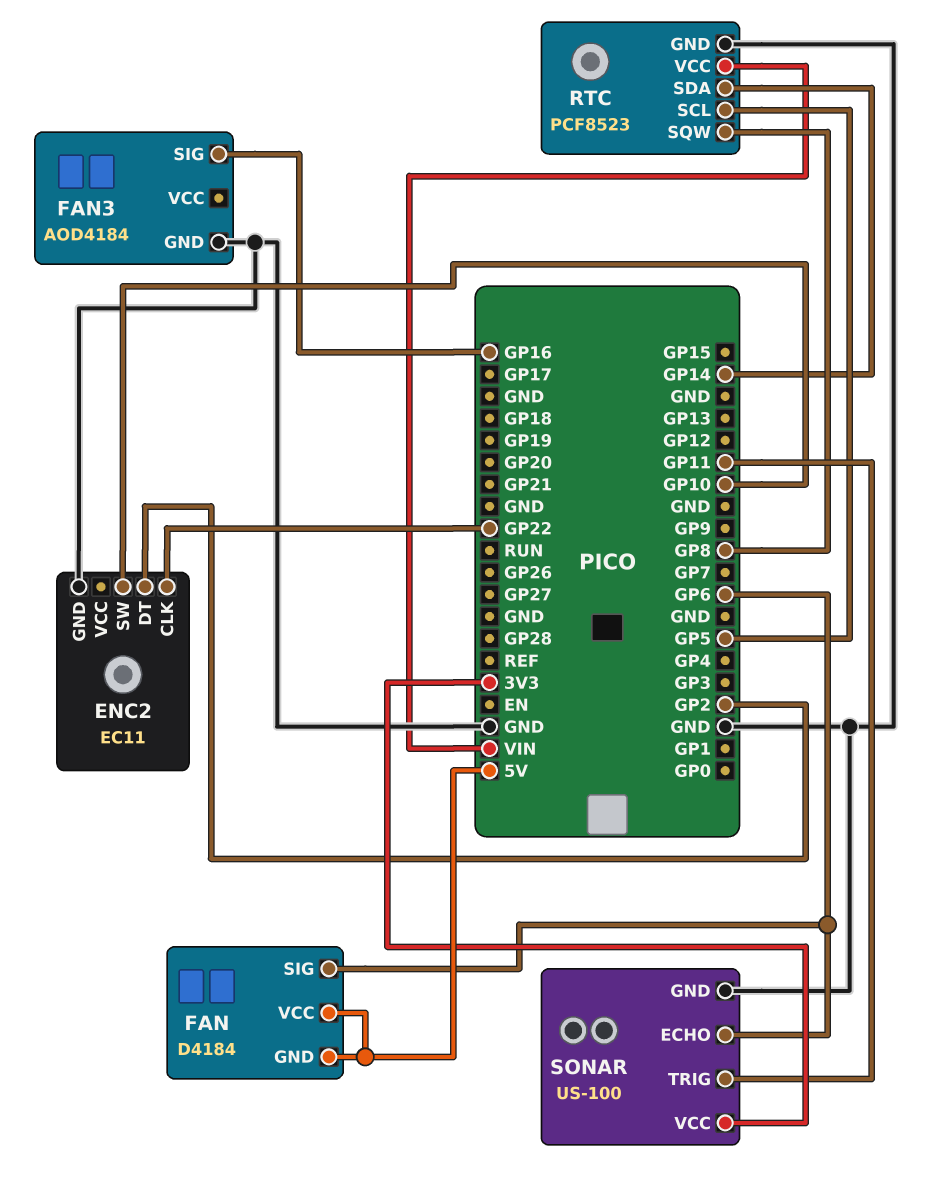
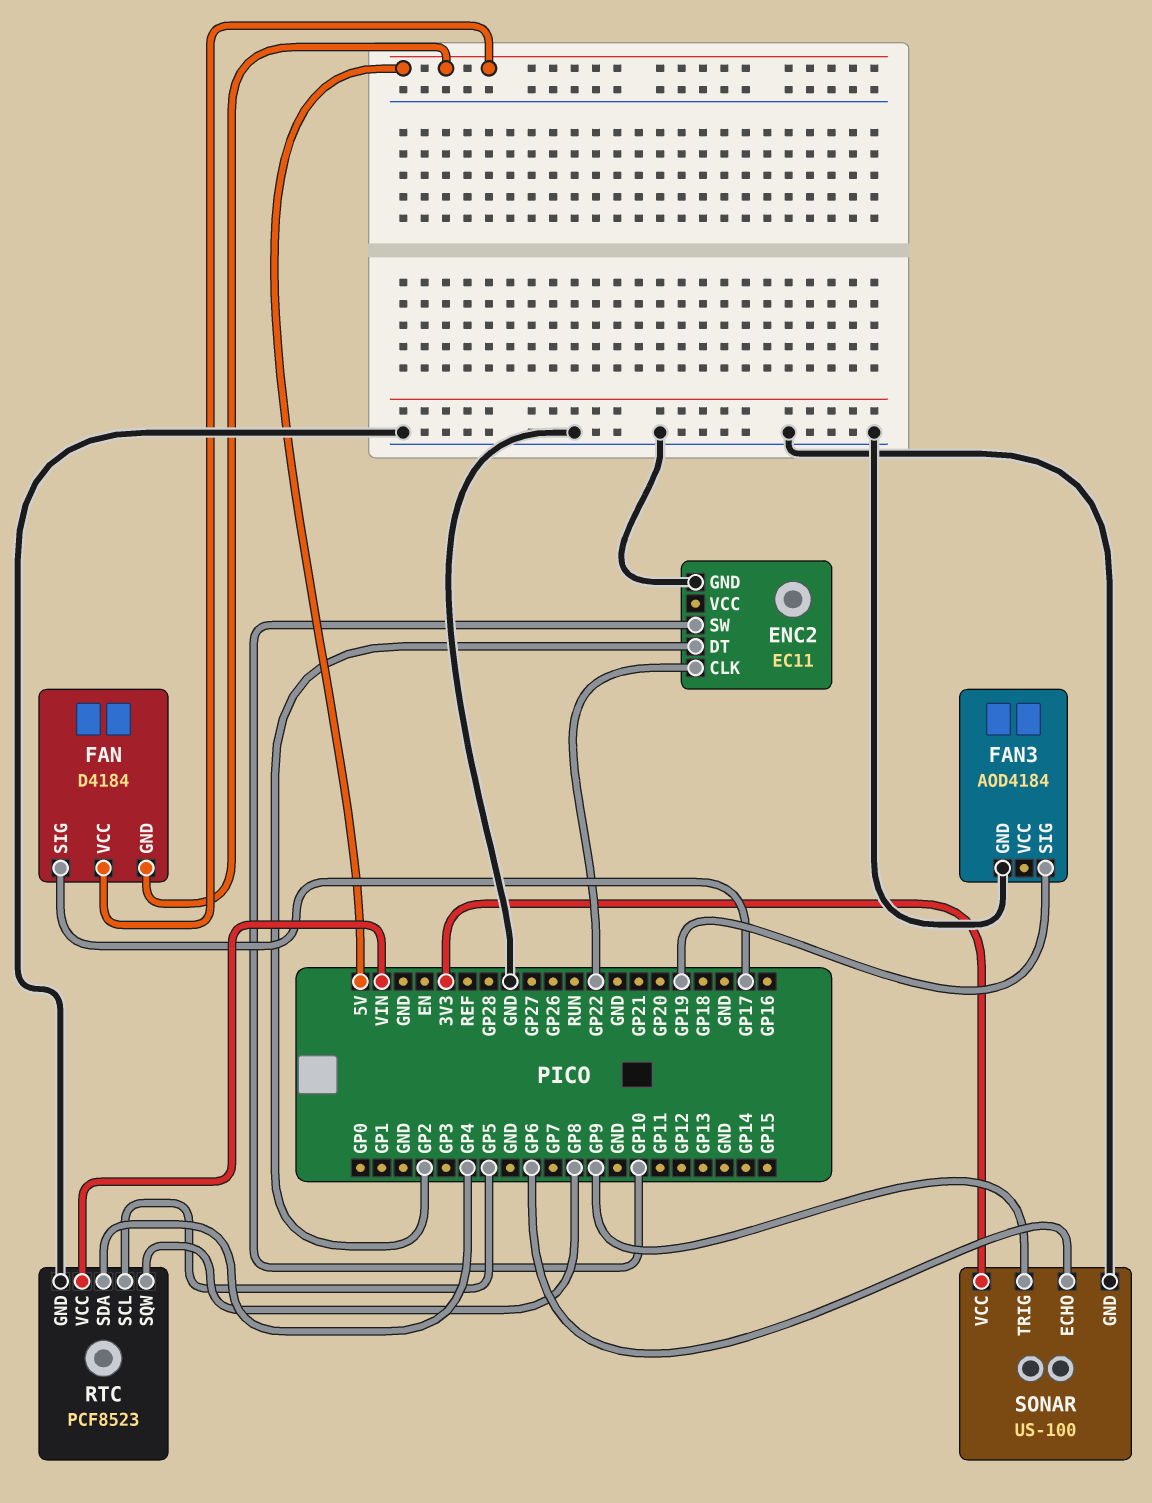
FAN pin SIG: GP6 -> GP17
FAN3 pin SIG: GP16 -> GP19
RTC pin SDA: GP14 -> GP4
SONAR pin TRIG: GP11 -> GP9

